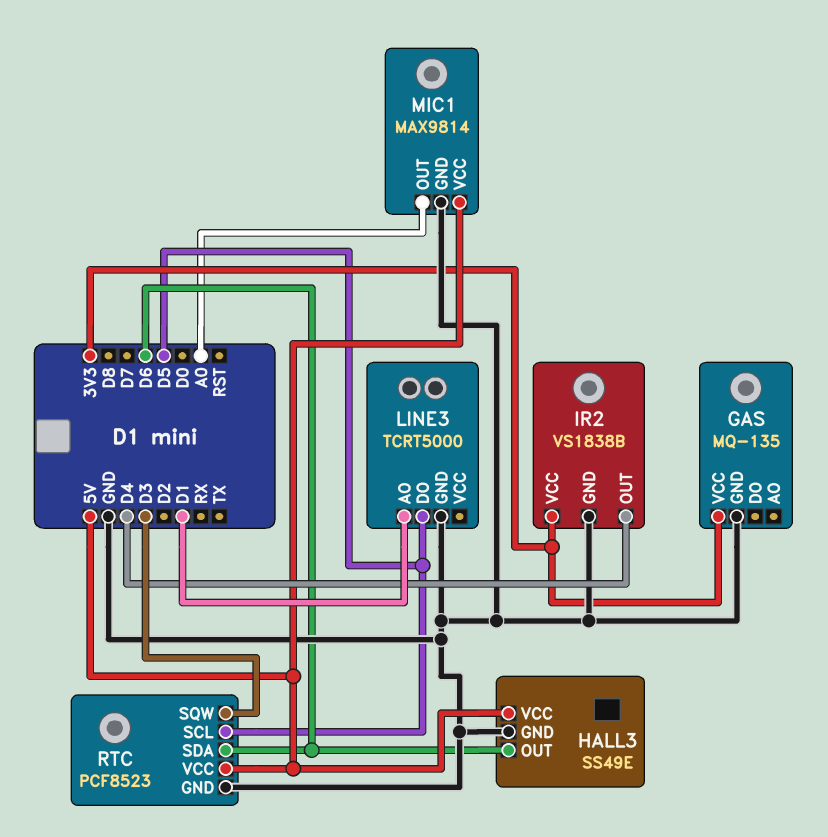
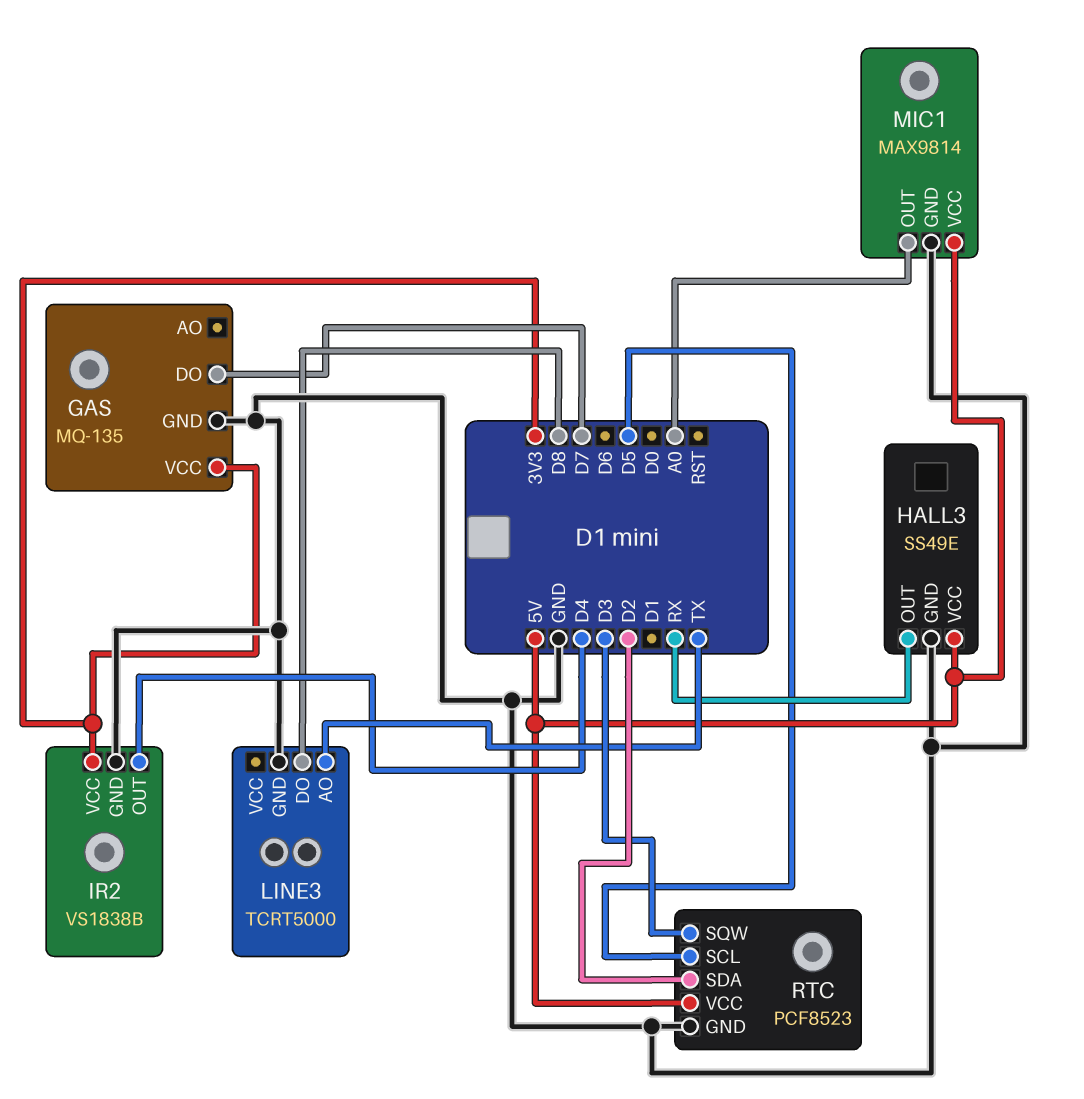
GAS pin DO: none -> D7
HALL3 pin OUT: D6 -> RX
LINE3 pin AO: D1 -> TX
LINE3 pin DO: D5 -> D8
RTC pin SDA: D6 -> D2

